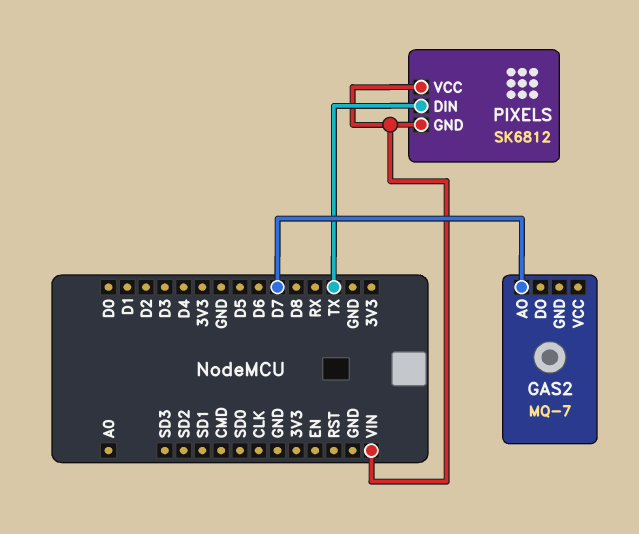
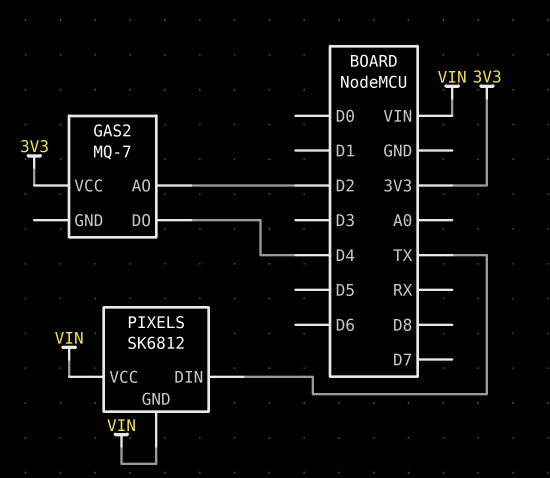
GAS2 pin AO: D7 -> D2
GAS2 pin DO: none -> D4
GAS2 pin VCC: none -> 3V3

